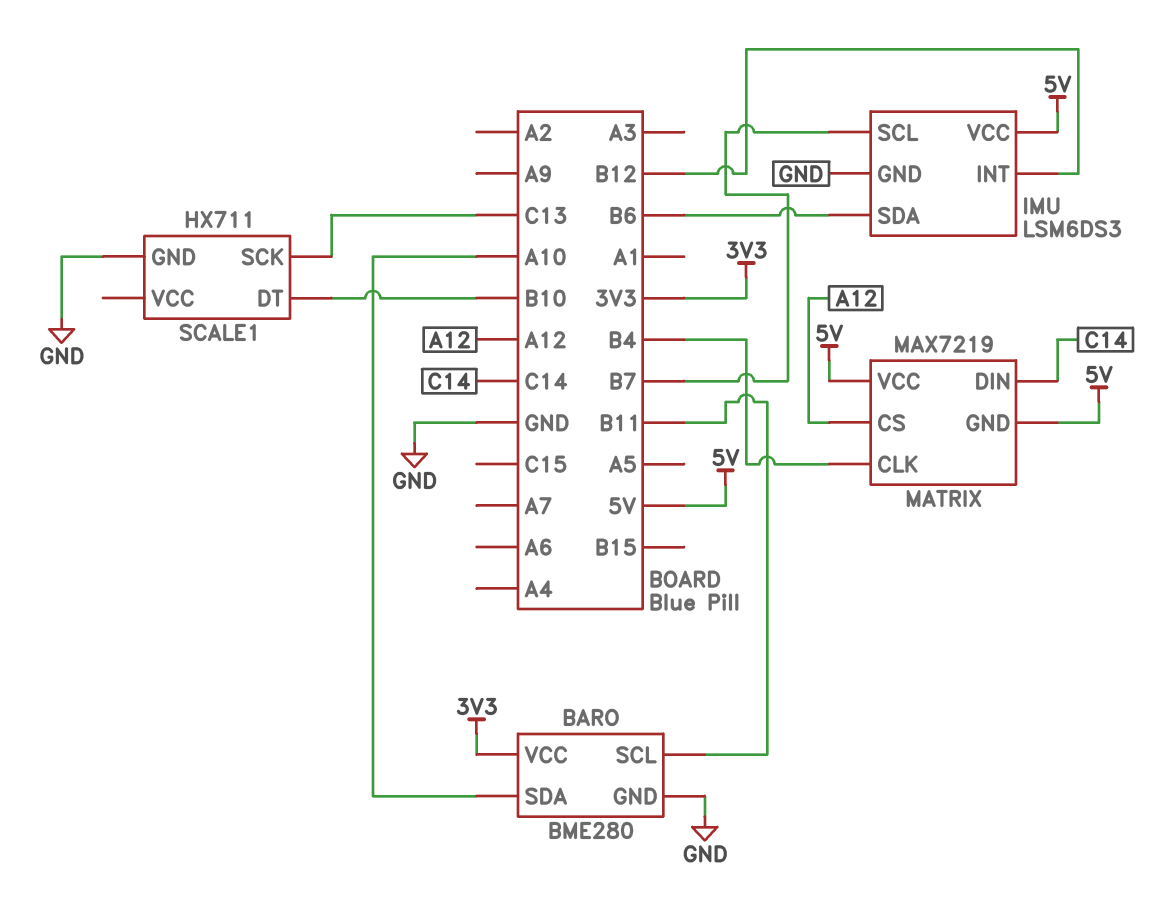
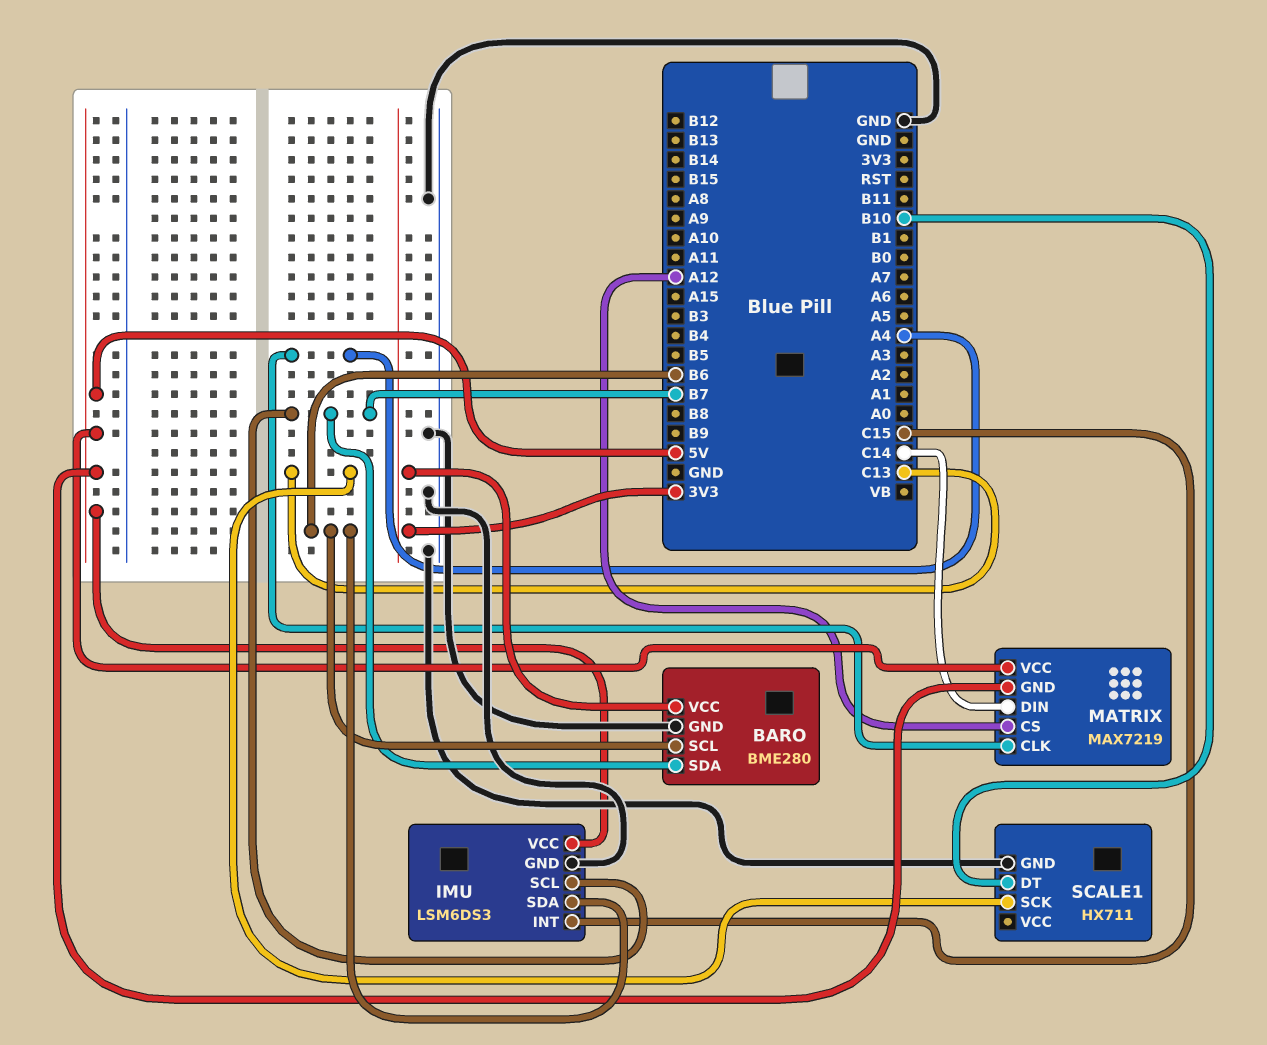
BARO pin SCL: B11 -> B6
BARO pin SDA: A10 -> B7
IMU pin INT: B12 -> C15
MATRIX pin CLK: B4 -> A4

